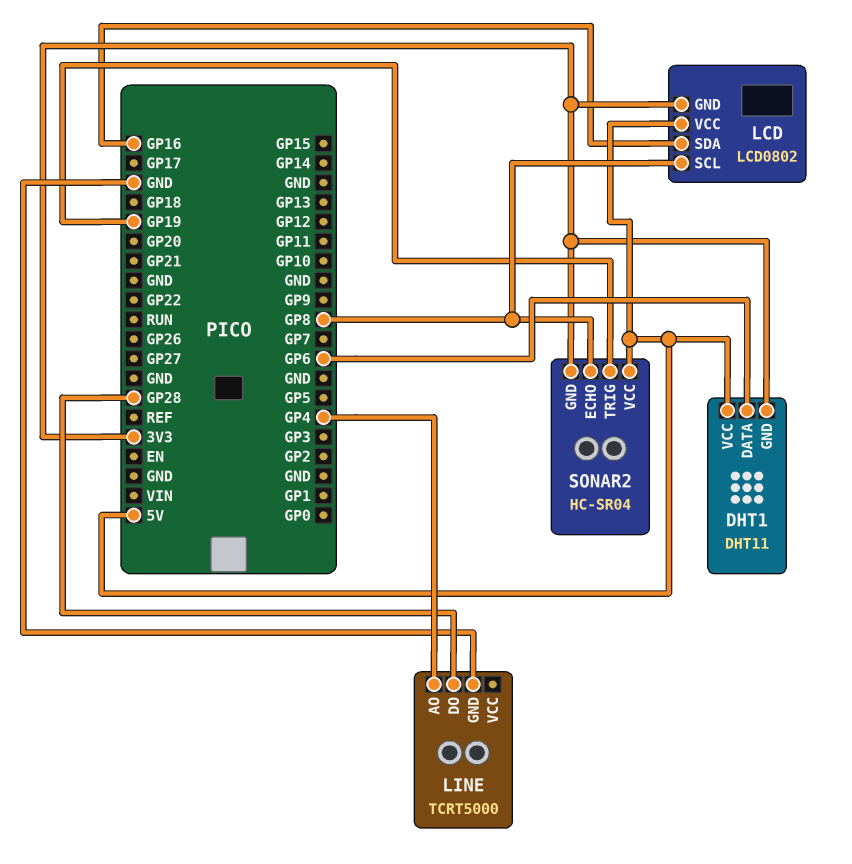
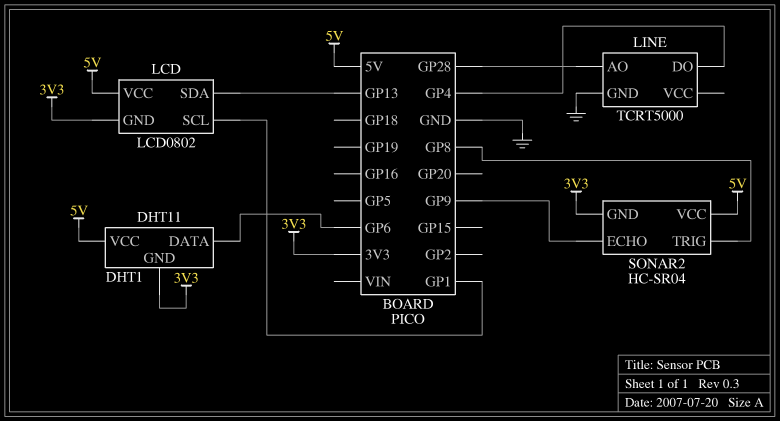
LCD pin SCL: GP8 -> GP1
LCD pin SDA: GP16 -> GP13
LINE pin AO: GP4 -> GP28
LINE pin DO: GP28 -> GP4
SONAR2 pin ECHO: GP8 -> GP9
SONAR2 pin TRIG: GP19 -> GP8

